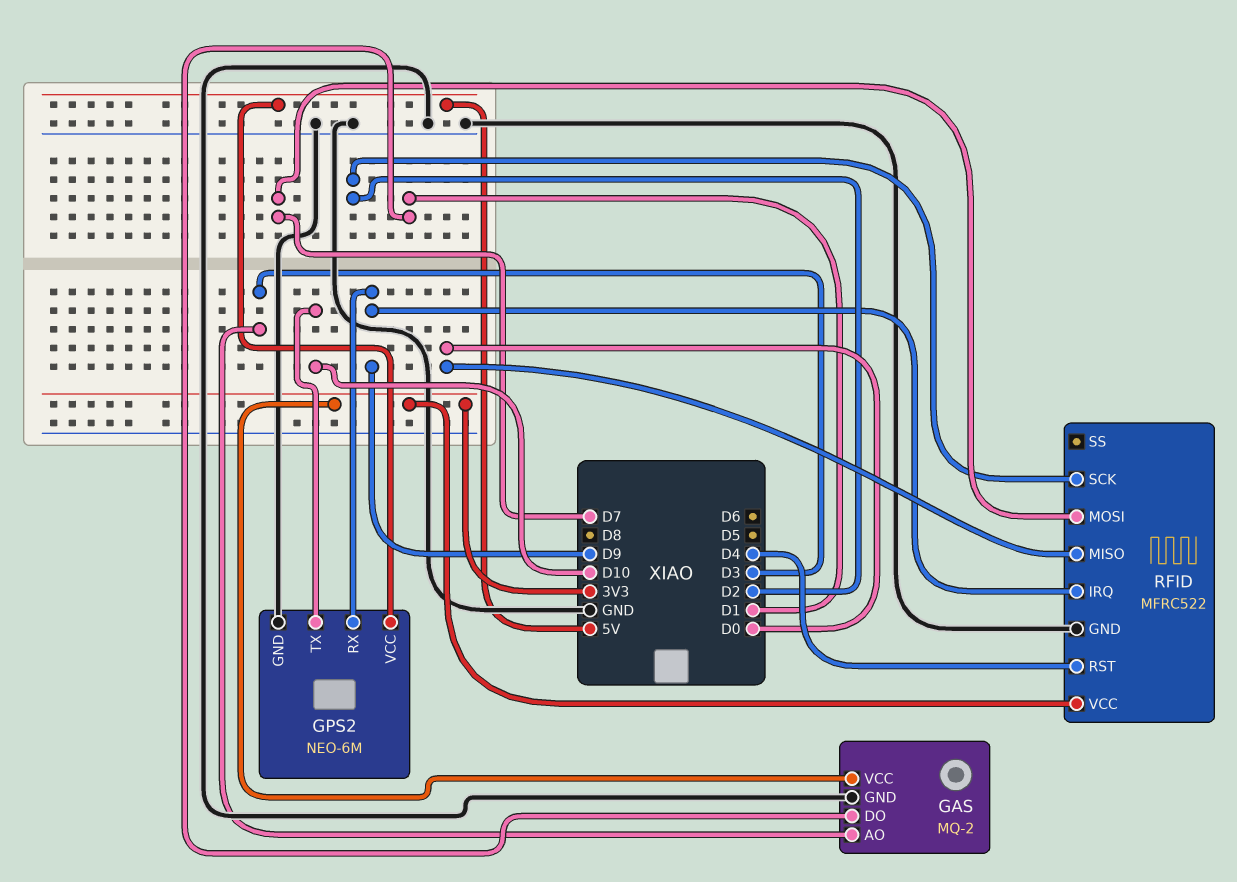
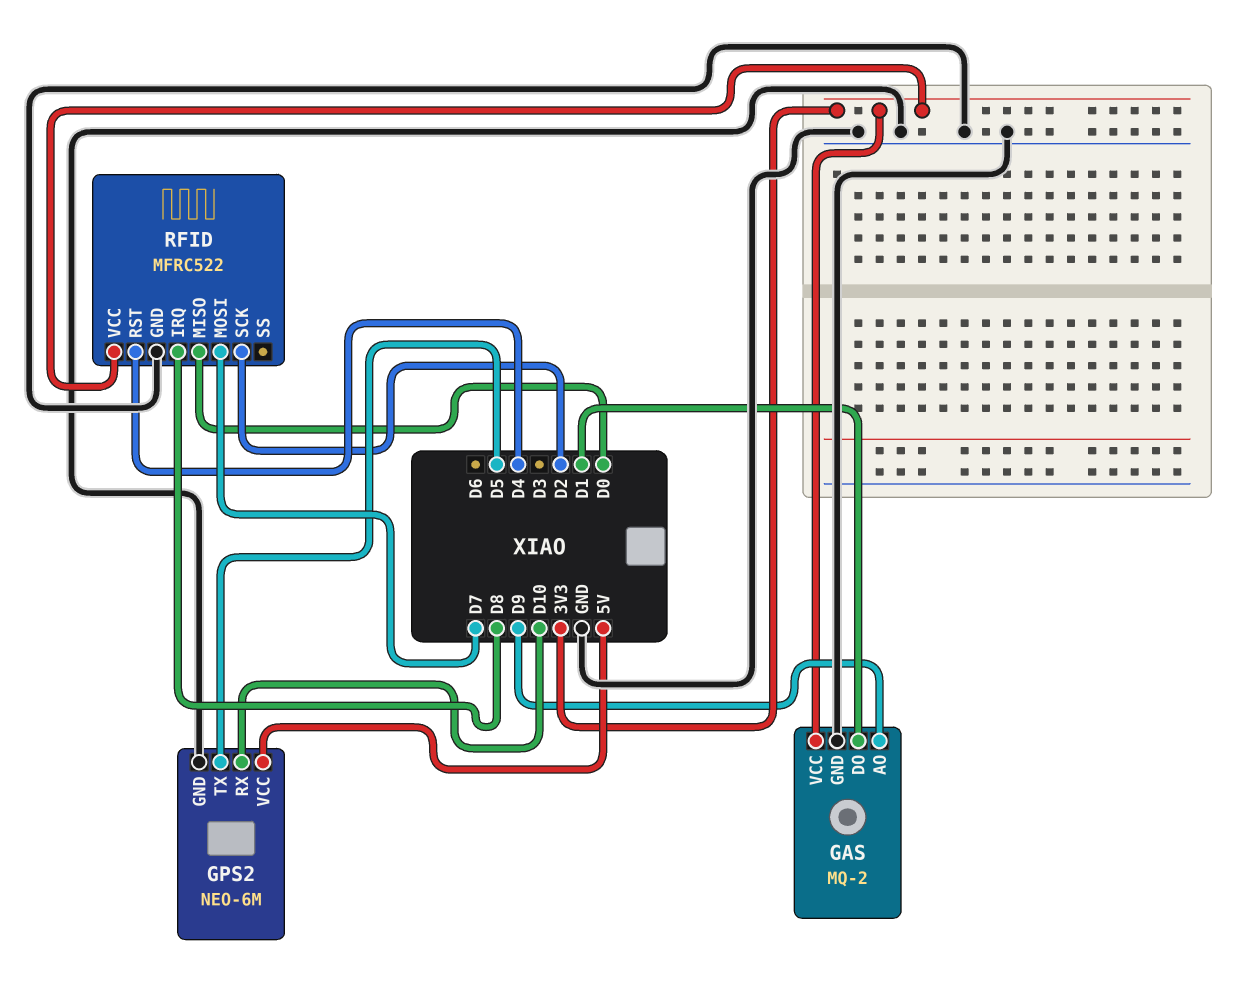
GAS pin AO: D3 -> D9
GPS2 pin RX: D9 -> D10
GPS2 pin TX: D10 -> D5
RFID pin IRQ: D9 -> D8

